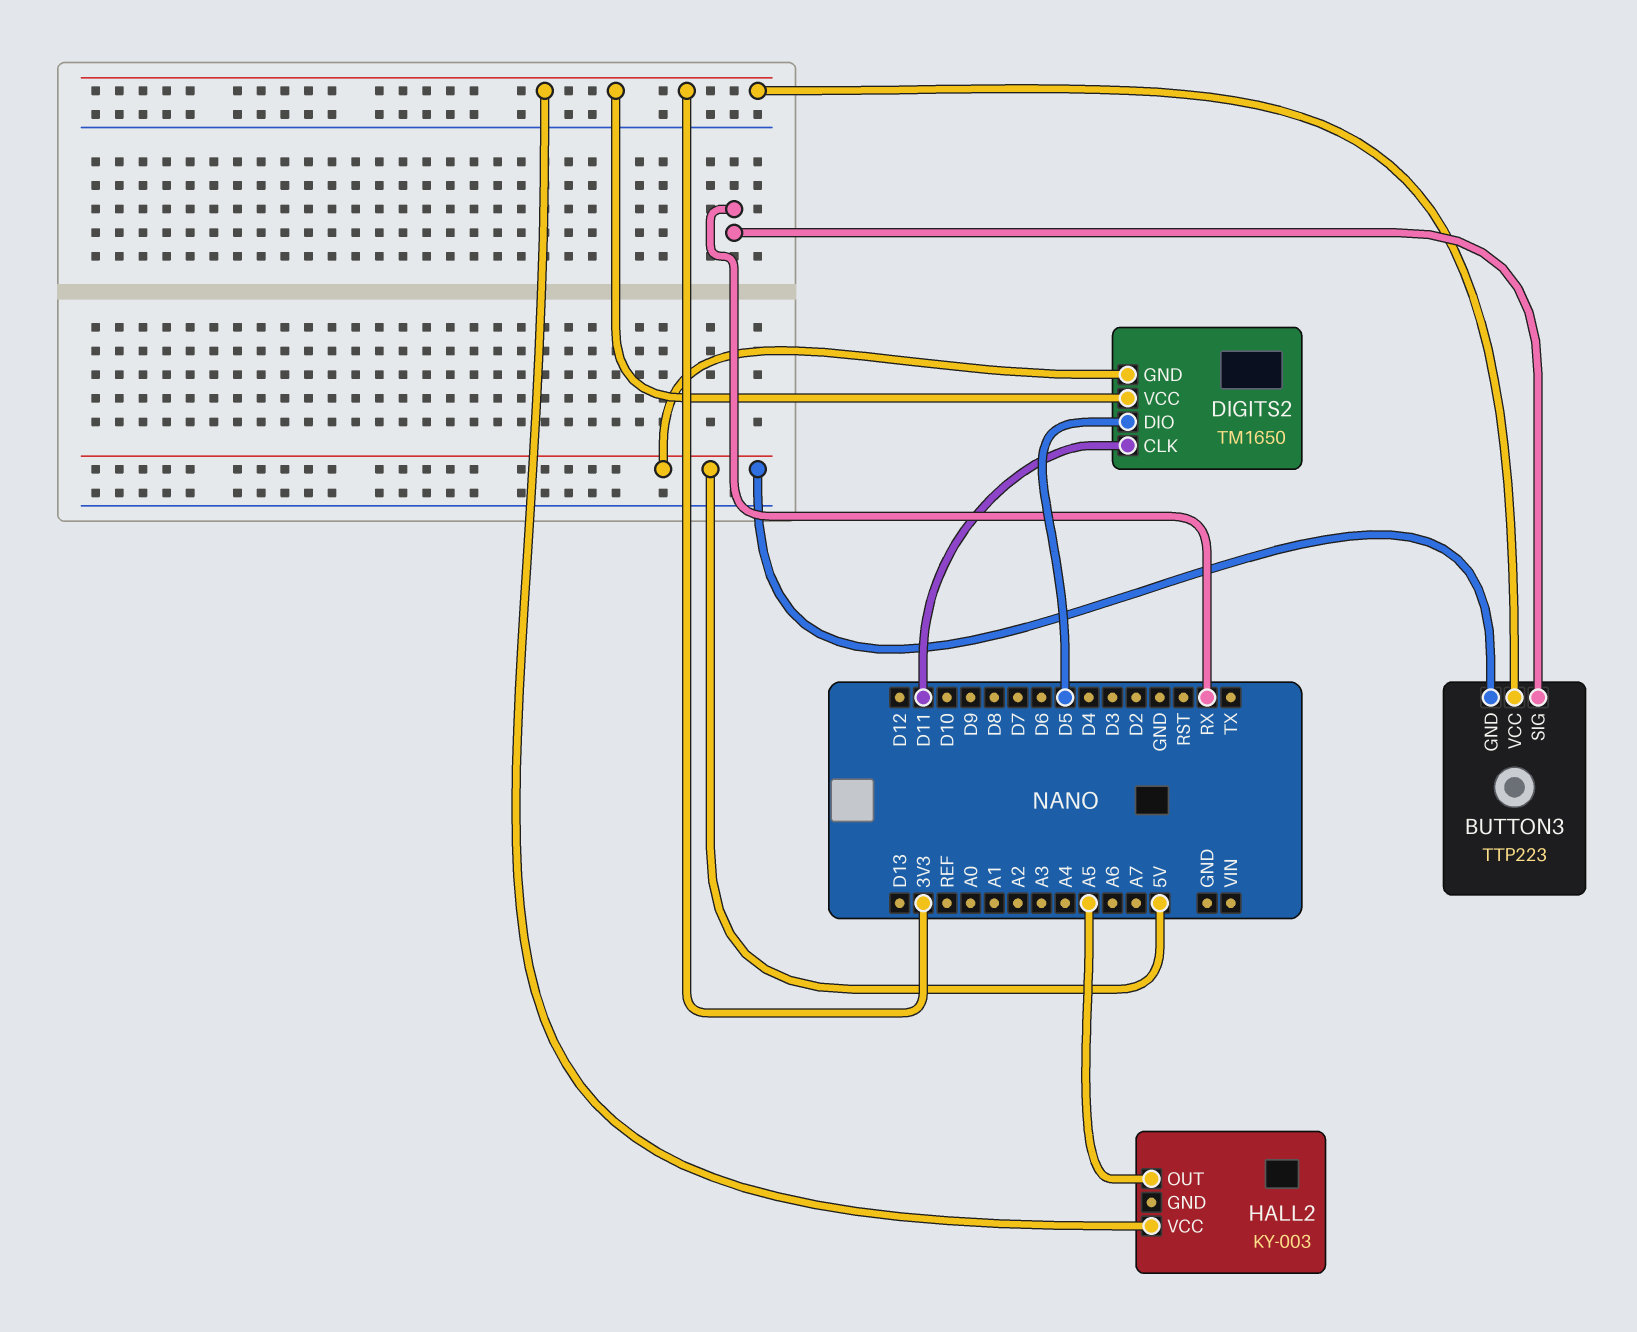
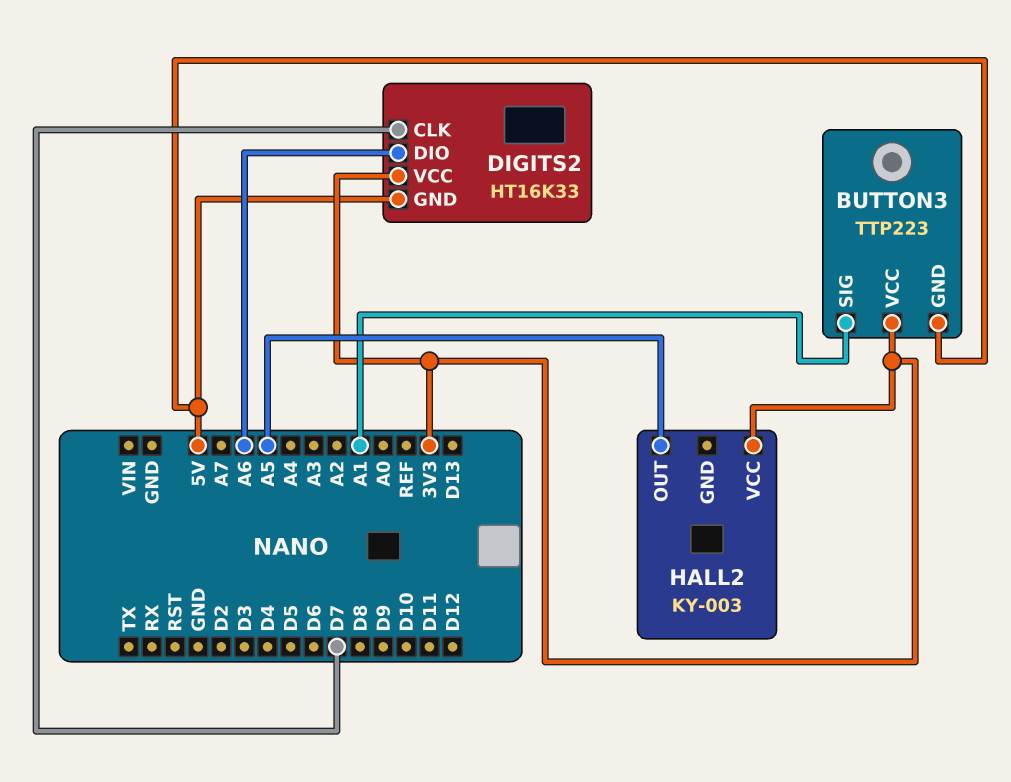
BUTTON3 pin SIG: RX -> A1
DIGITS2: TM1650 -> HT16K33
DIGITS2 pin CLK: D11 -> D7
DIGITS2 pin DIO: D5 -> A6

